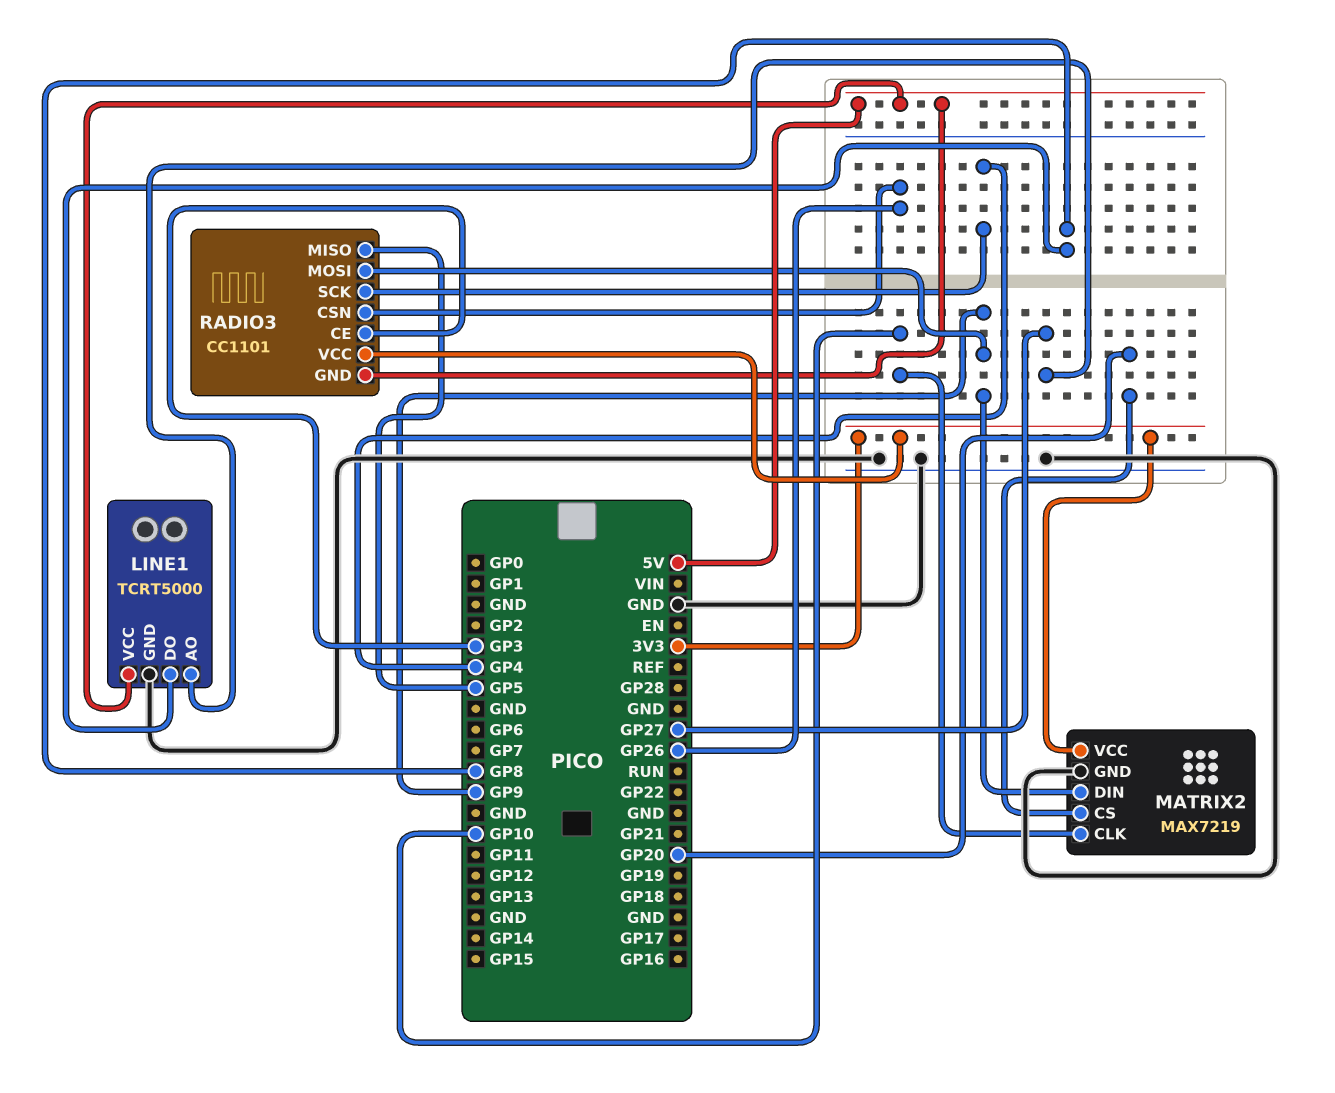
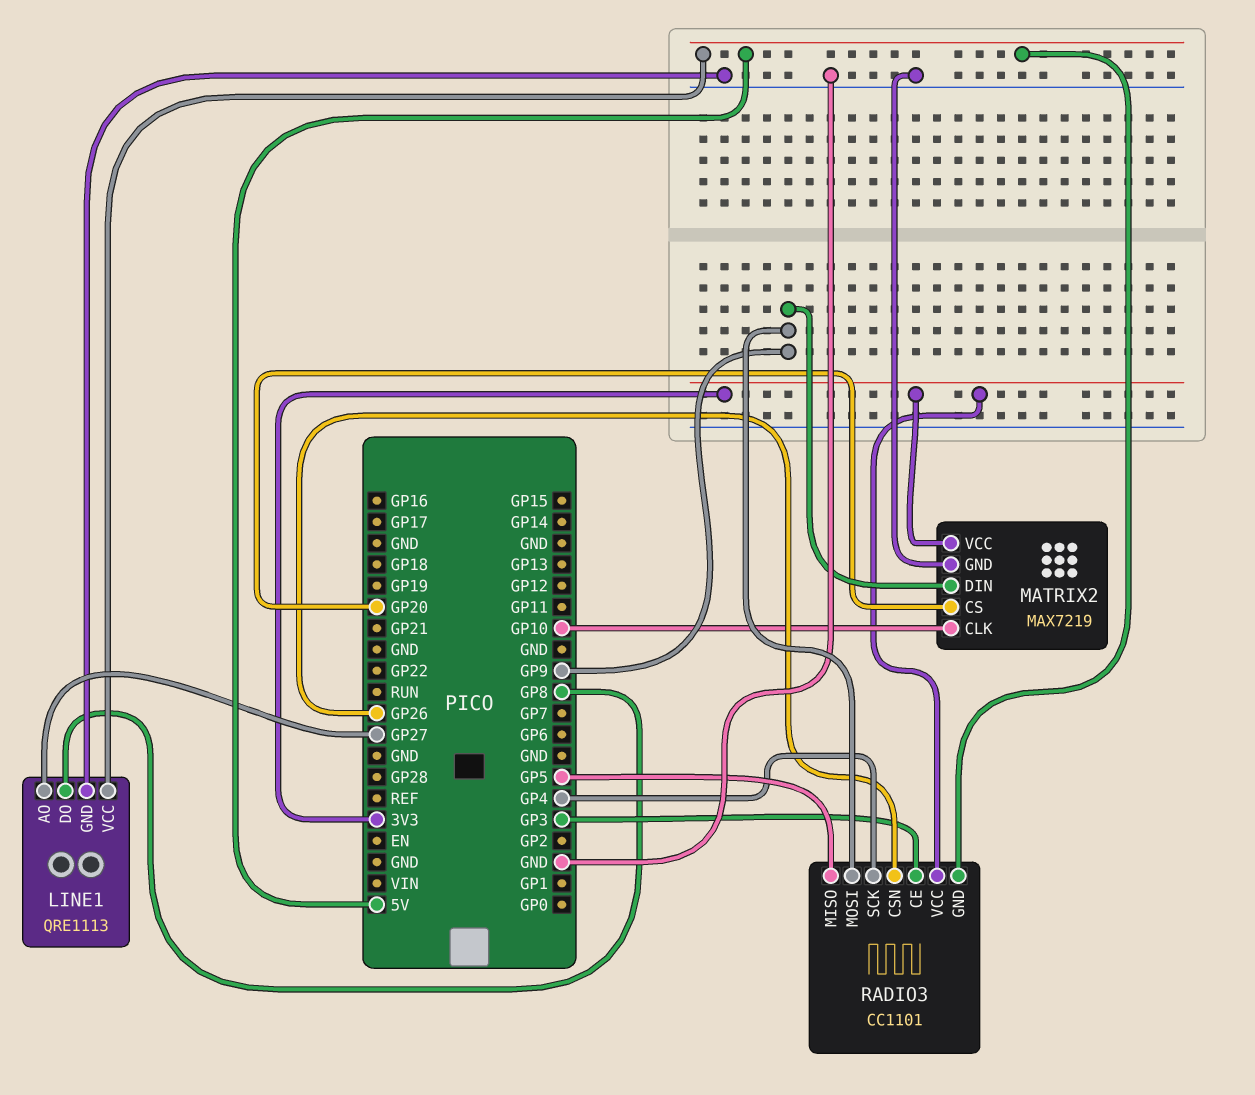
LINE1: TCRT5000 -> QRE1113

